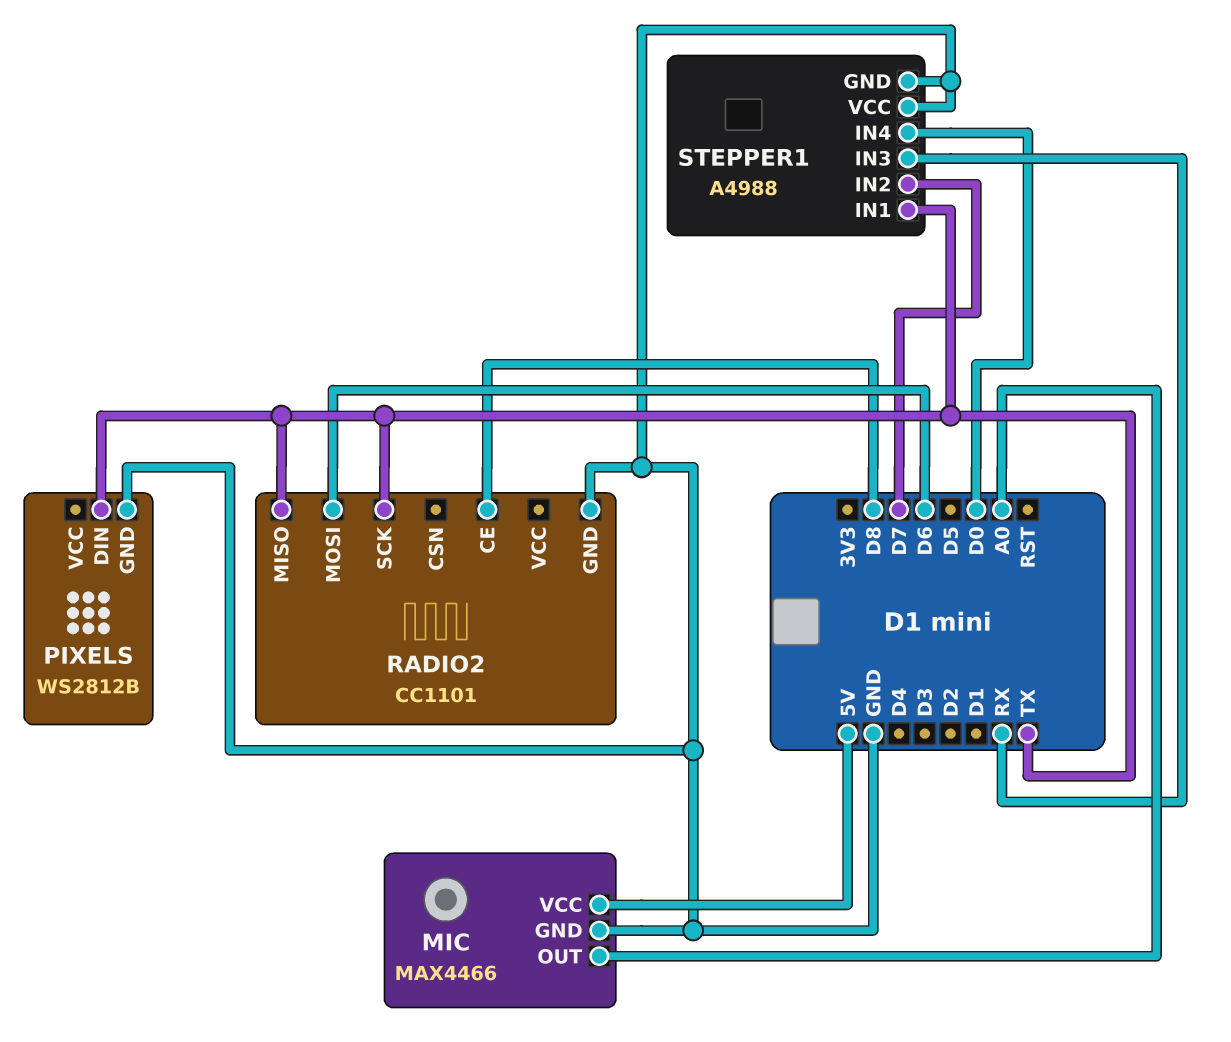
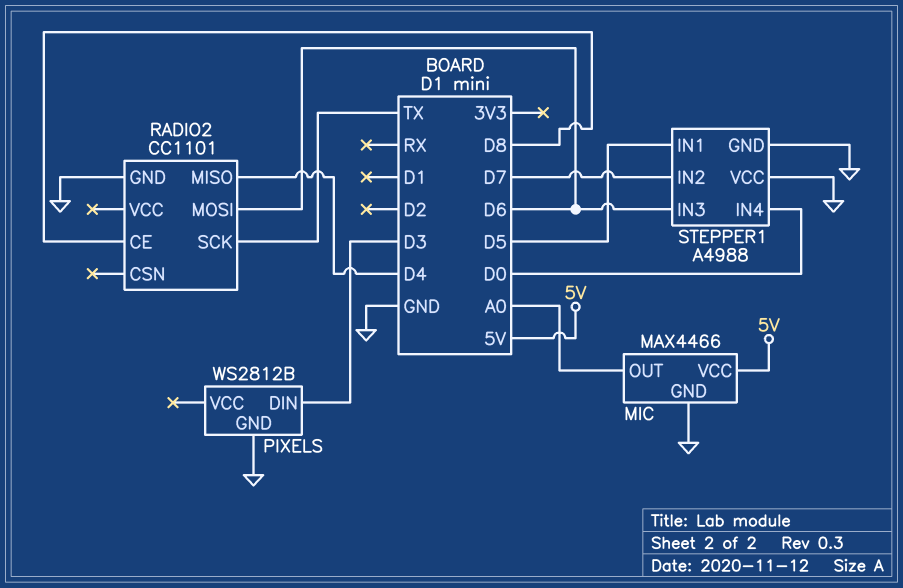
PIXELS pin DIN: TX -> D3
RADIO2 pin MISO: TX -> D4
STEPPER1 pin IN1: TX -> D5
STEPPER1 pin IN3: RX -> D6

